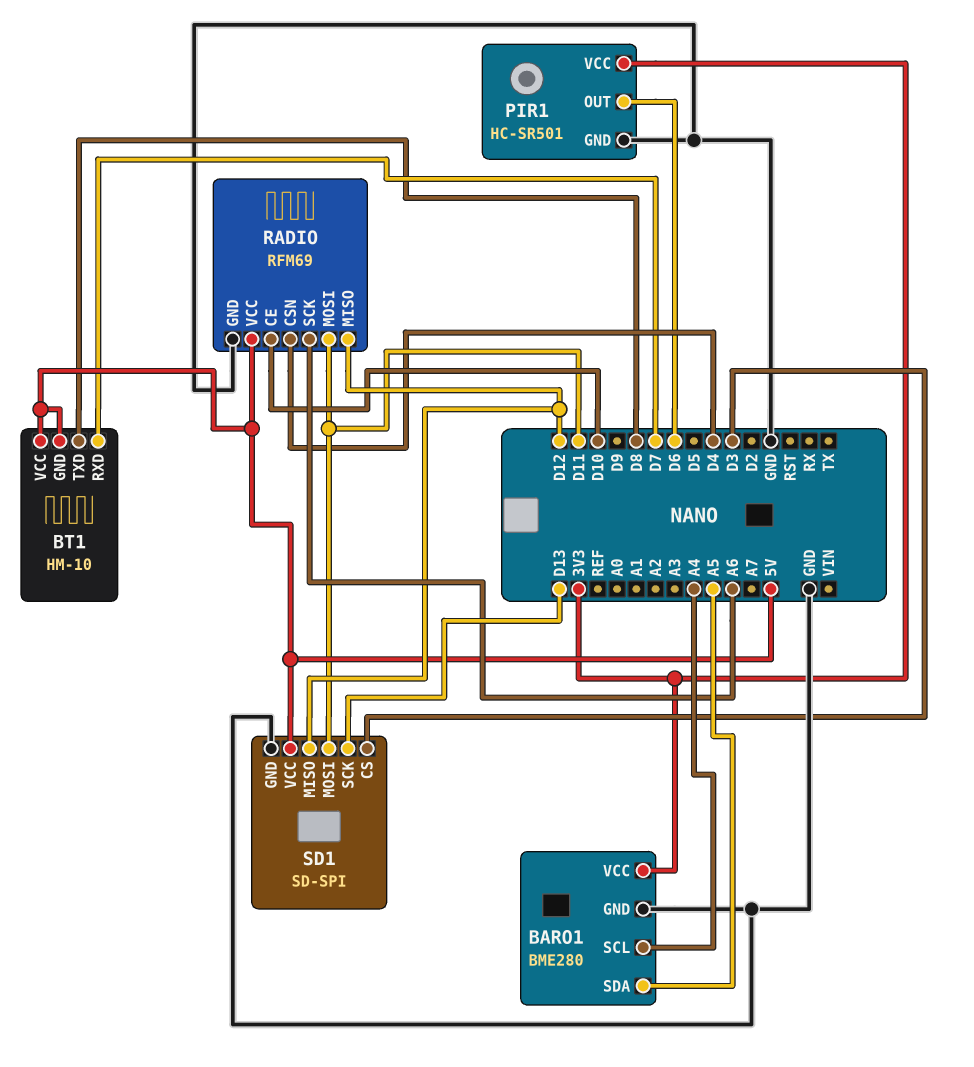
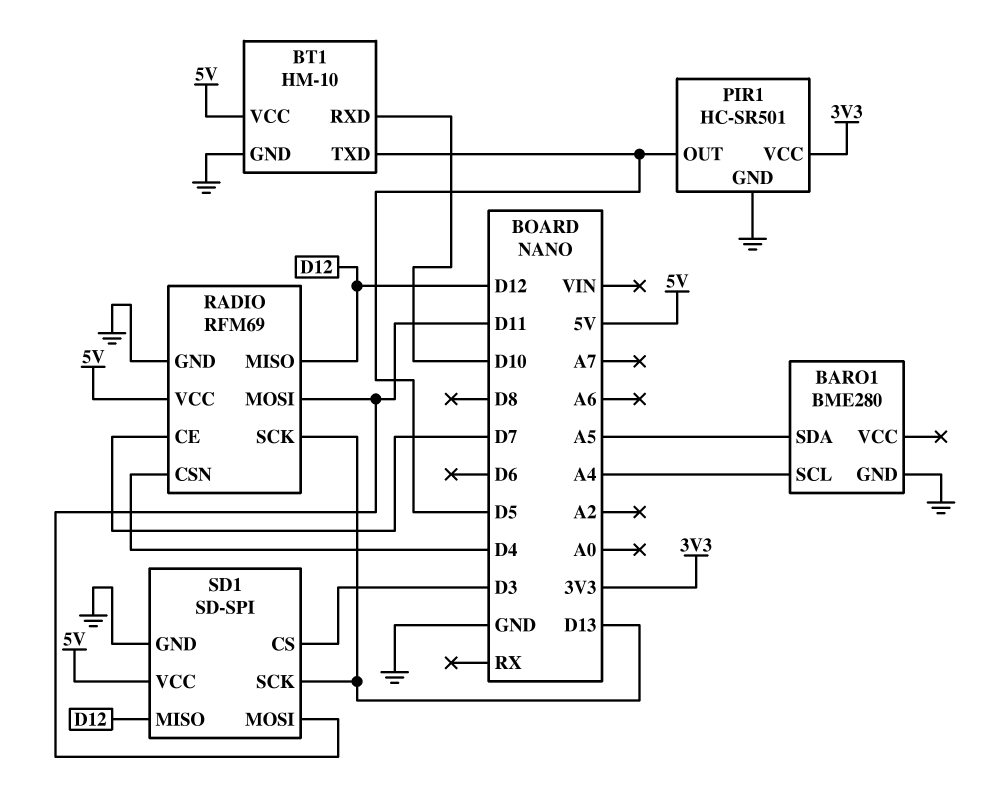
BARO1 pin VCC: 3V3 -> none
BT1 pin GND: 5V -> GND
BT1 pin RXD: D7 -> D10
BT1 pin TXD: D8 -> D5
PIR1 pin OUT: D6 -> D5
RADIO pin CE: D10 -> D7
RADIO pin SCK: A6 -> D13

